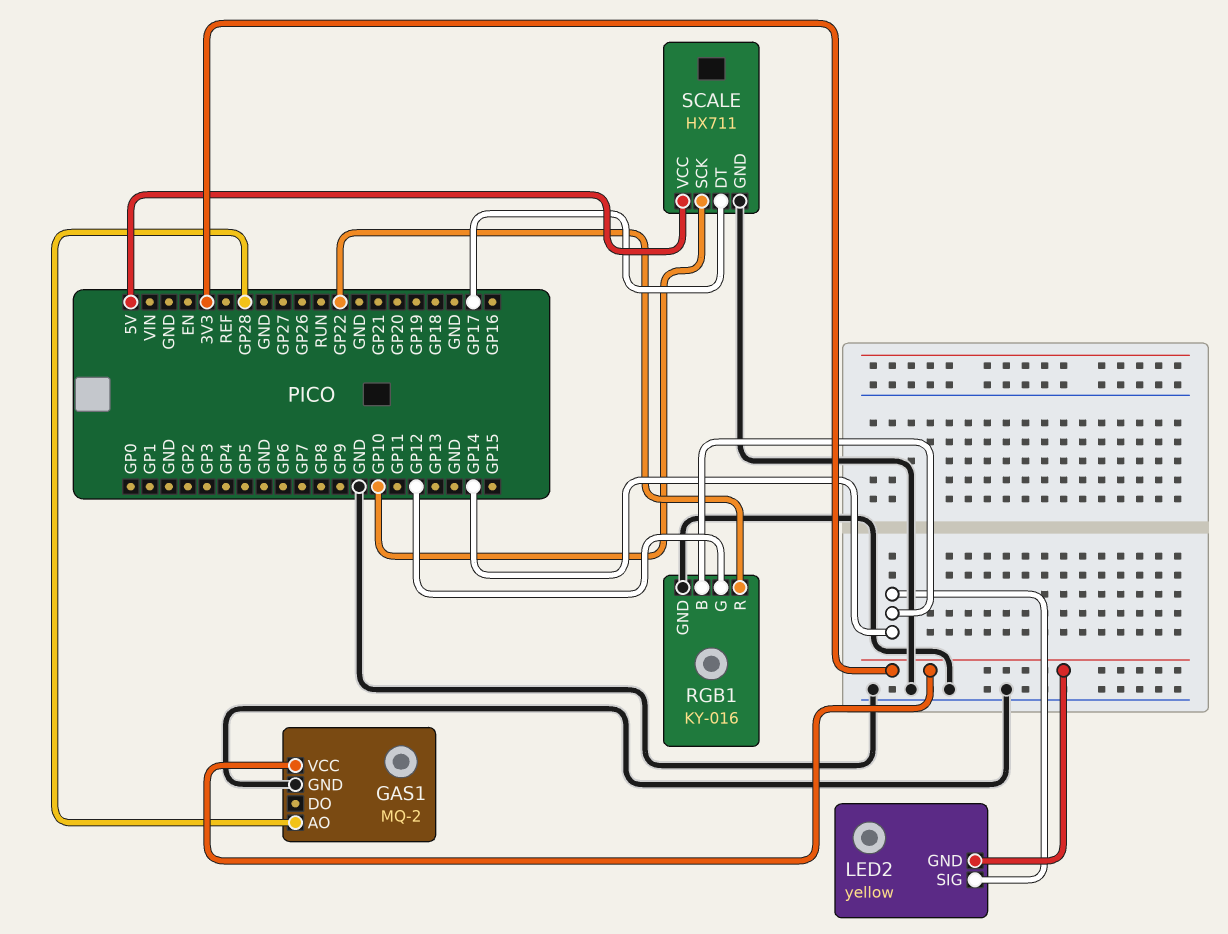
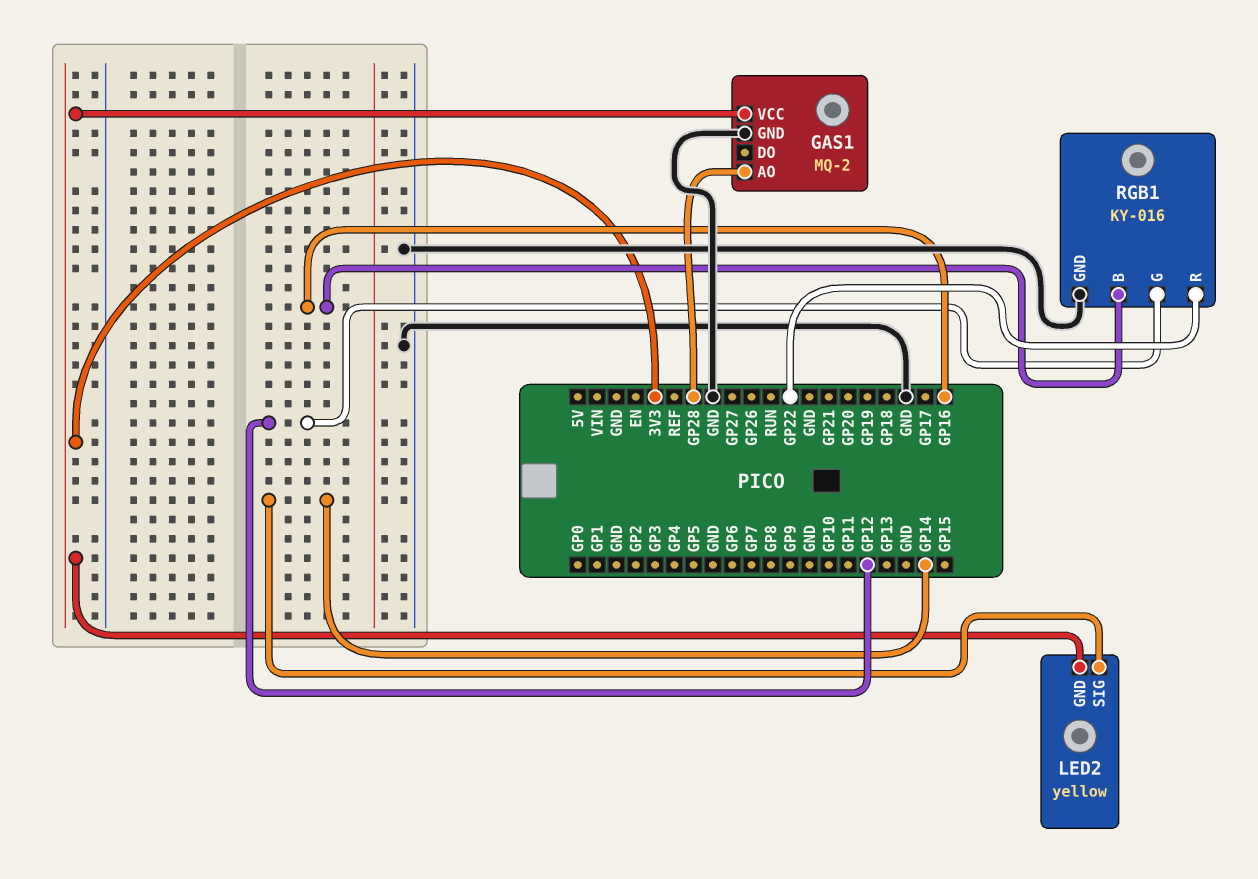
RGB1 pin B: GP14 -> GP16
SCALE: HX711 -> none
SCALE pin DT: GP17 -> none
SCALE pin GND: GND -> none
SCALE pin SCK: GP10 -> none
SCALE pin VCC: 5V -> none

